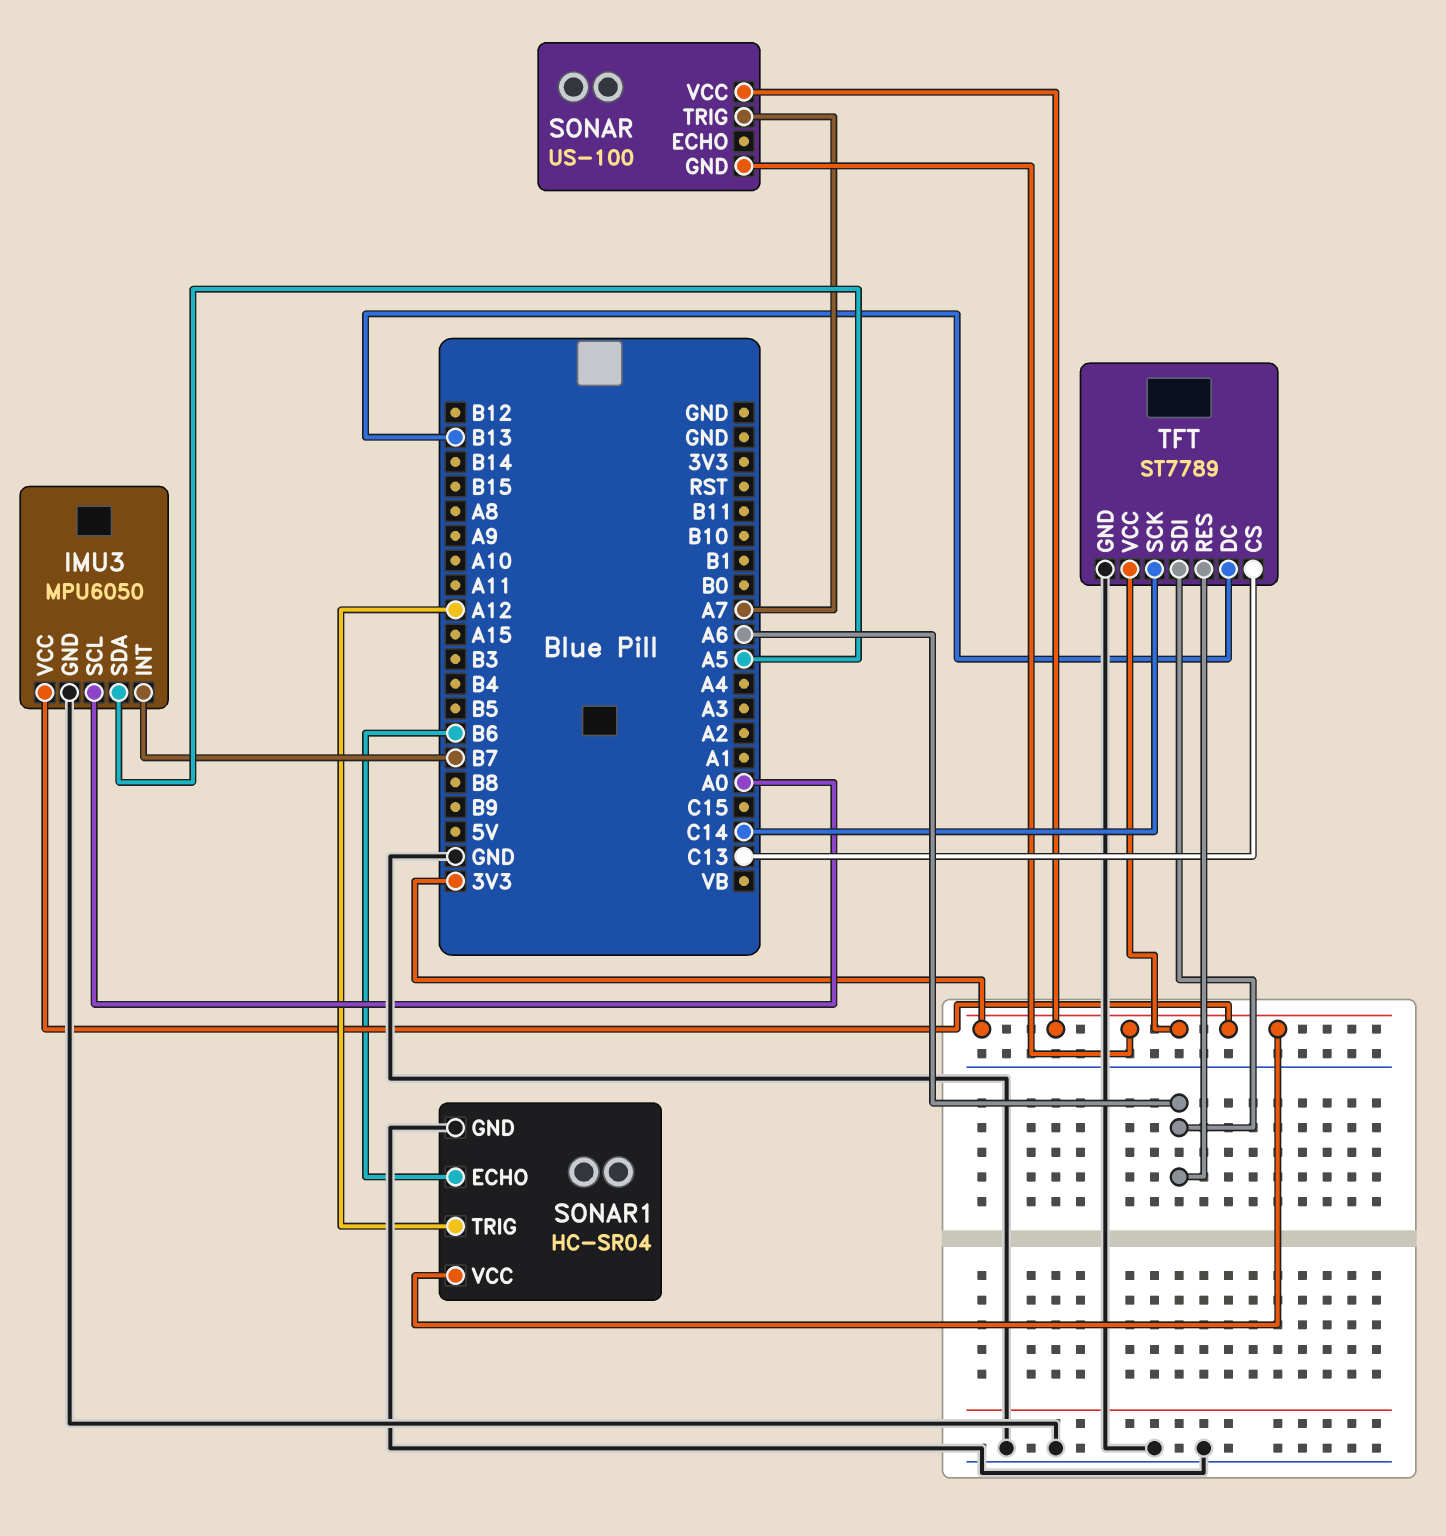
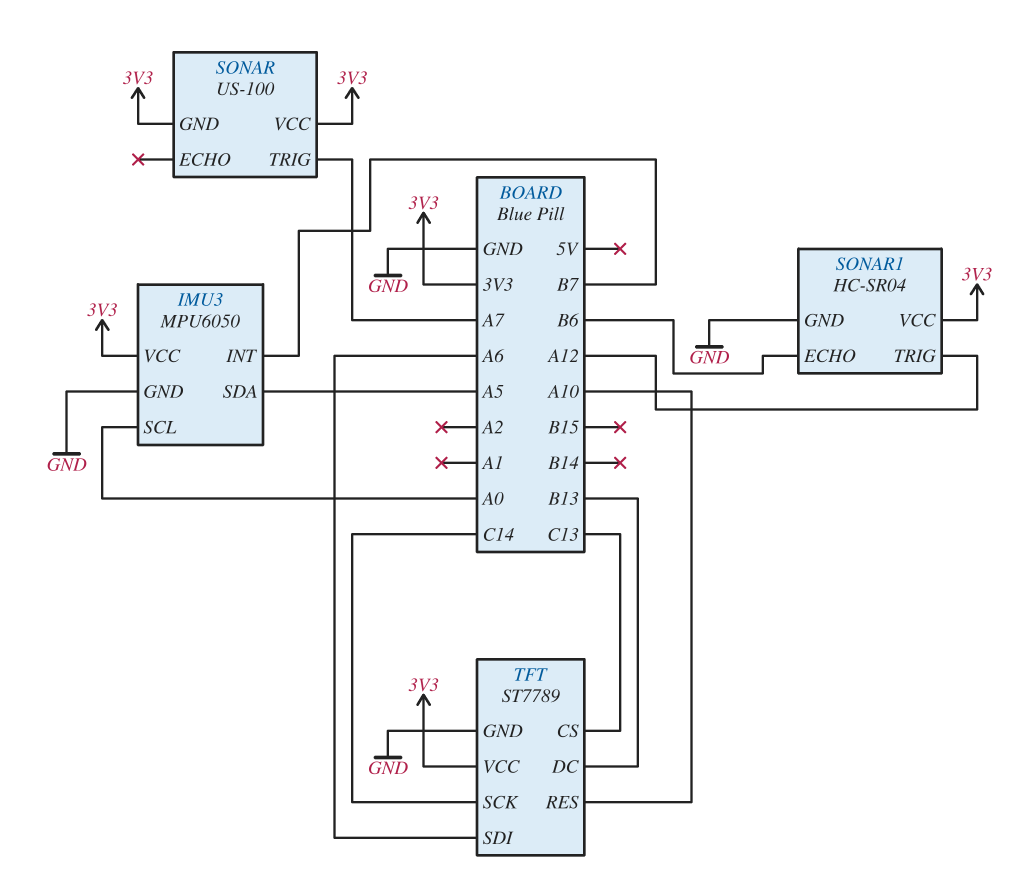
TFT pin RES: A6 -> A10

